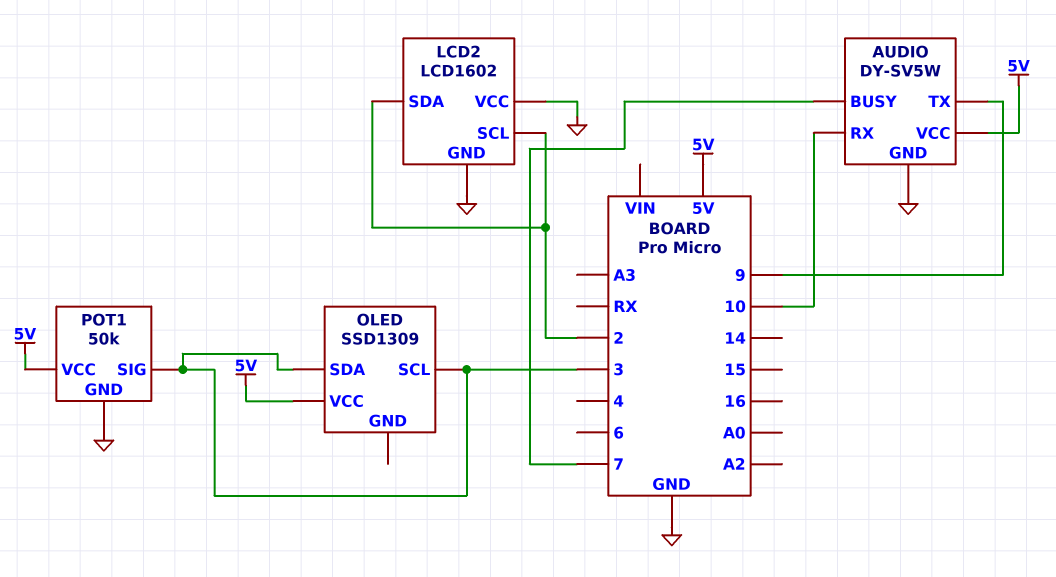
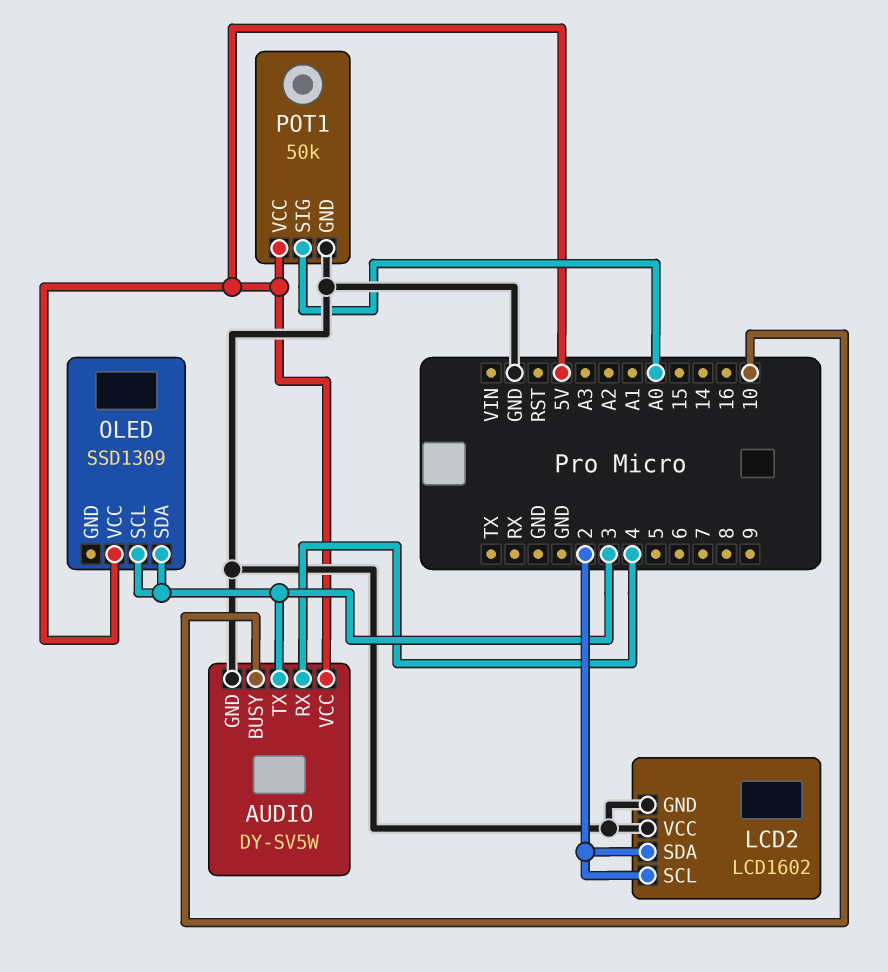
AUDIO pin BUSY: 7 -> 10
AUDIO pin RX: 10 -> 4
AUDIO pin TX: 9 -> 3
POT1 pin SIG: 3 -> A0

